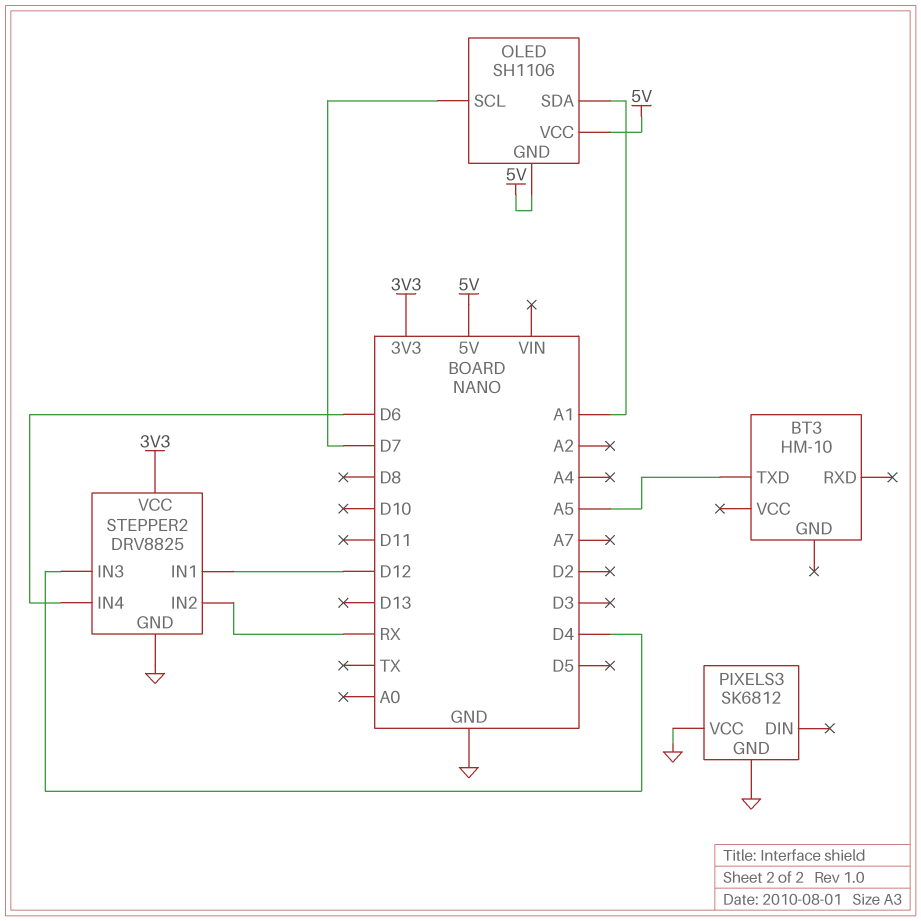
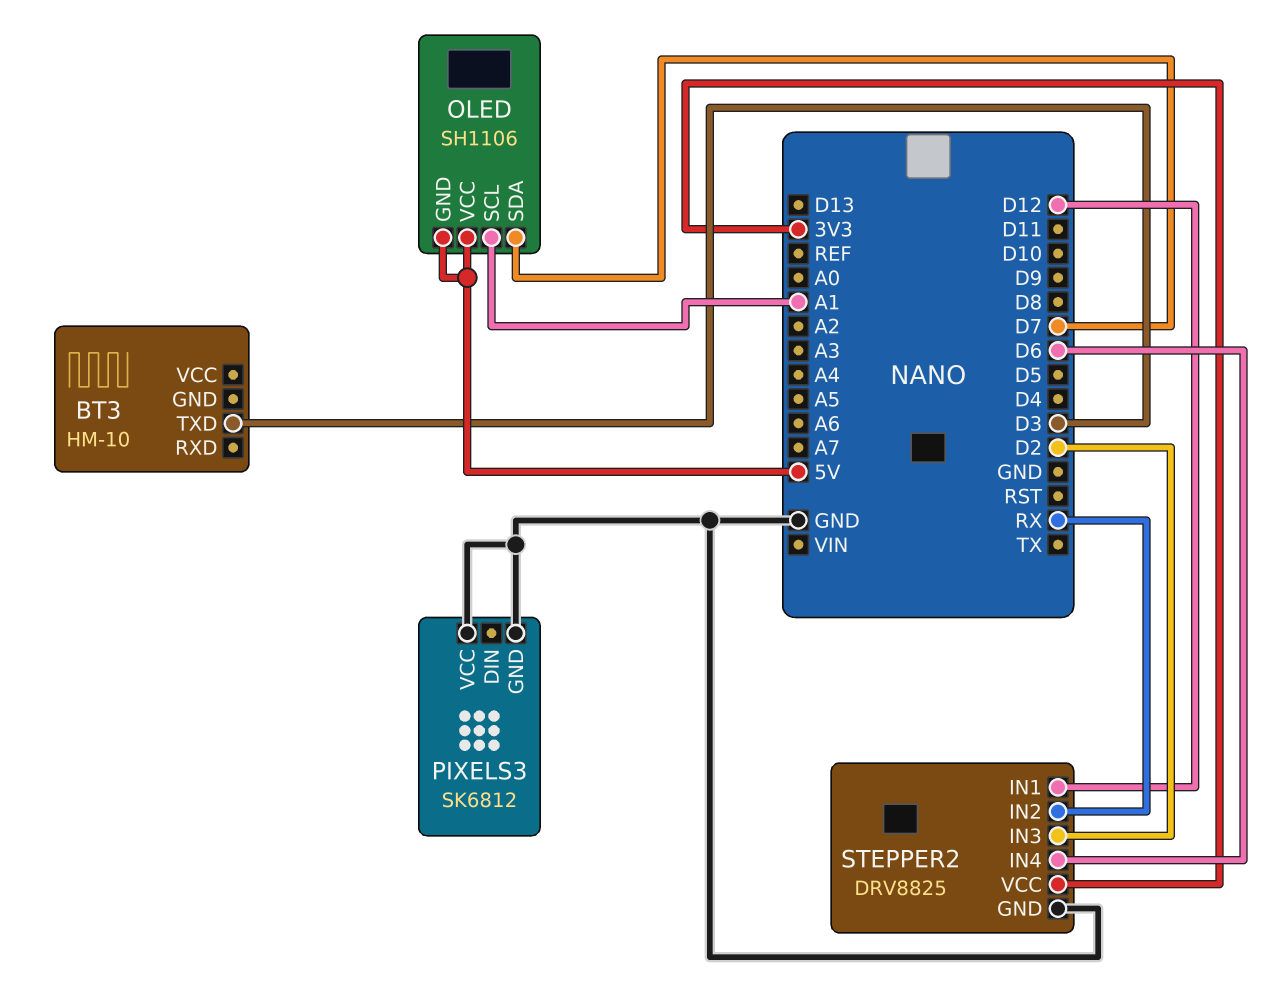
BT3 pin TXD: A5 -> D3
OLED pin SCL: D7 -> A1
OLED pin SDA: A1 -> D7
STEPPER2 pin IN3: D4 -> D2

